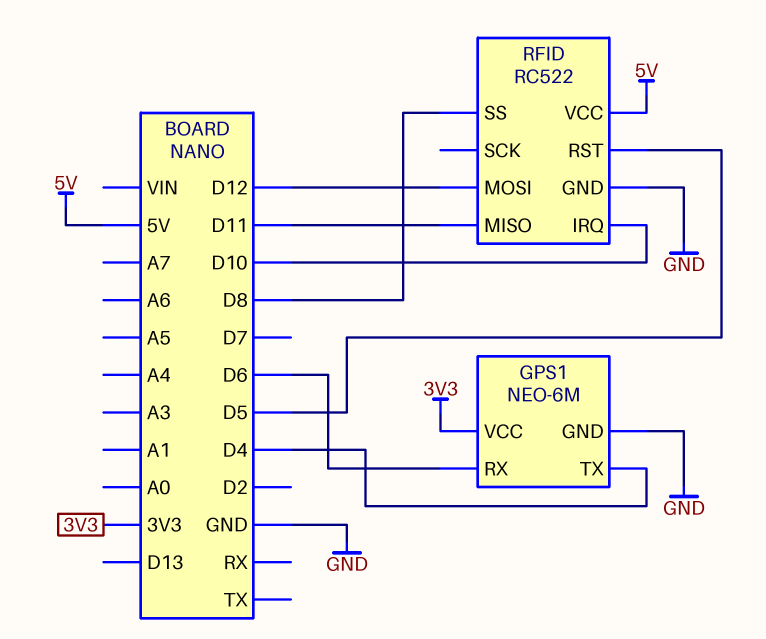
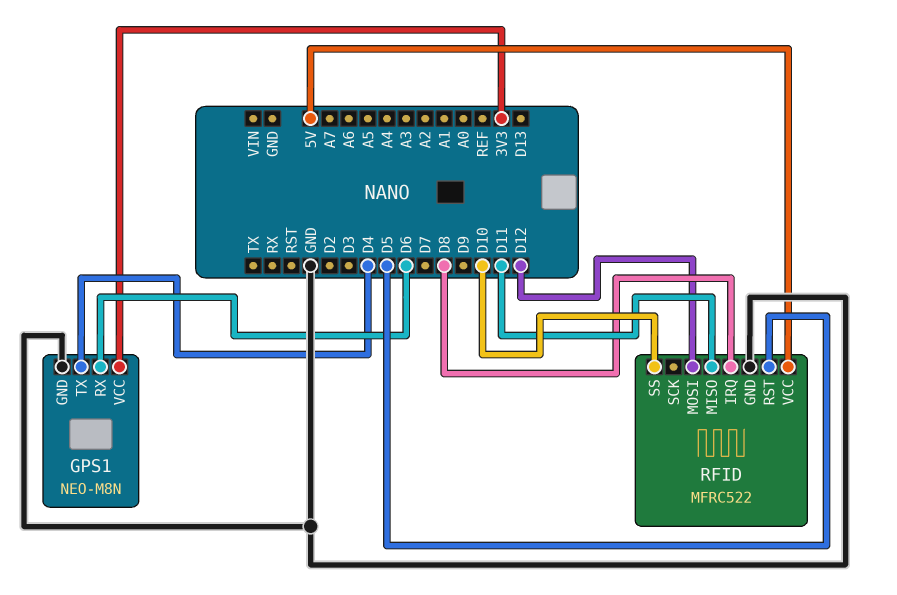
GPS1: NEO-6M -> NEO-M8N
RFID: RC522 -> MFRC522
RFID pin IRQ: D10 -> D8
RFID pin SS: D8 -> D10

